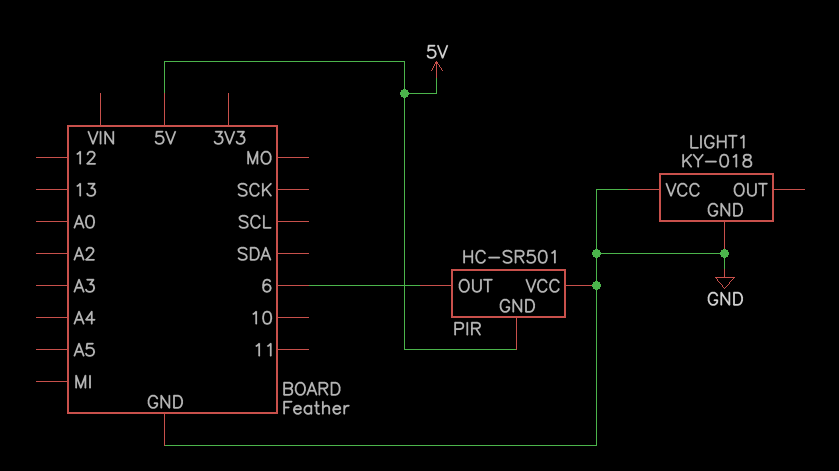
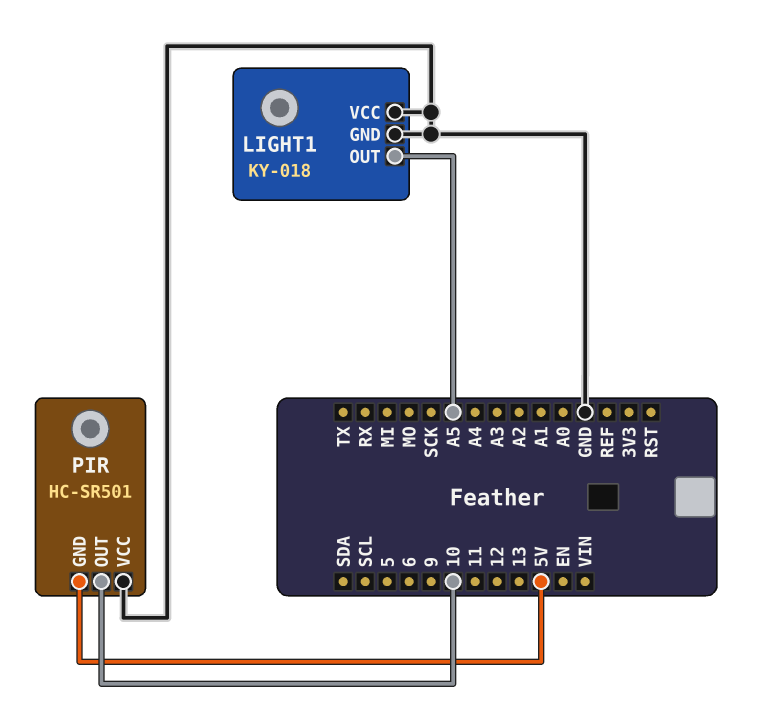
LIGHT1 pin OUT: none -> A5
PIR pin OUT: 6 -> 10

